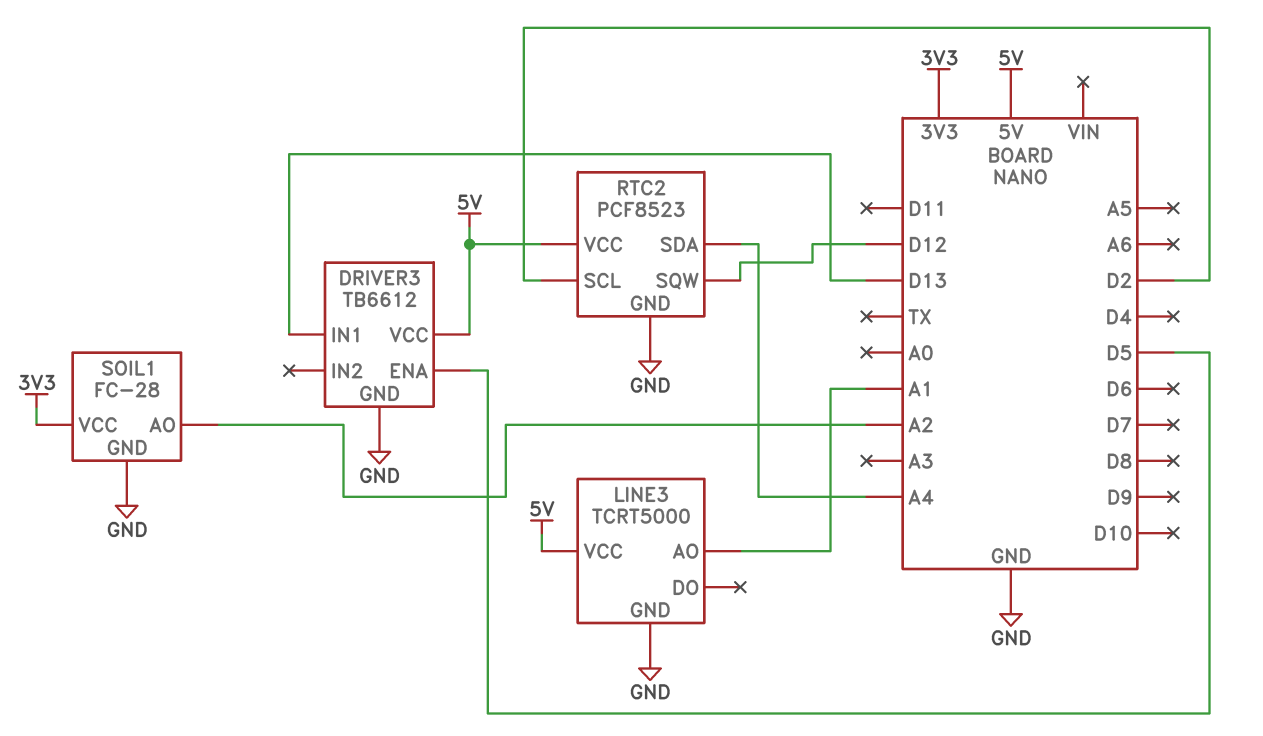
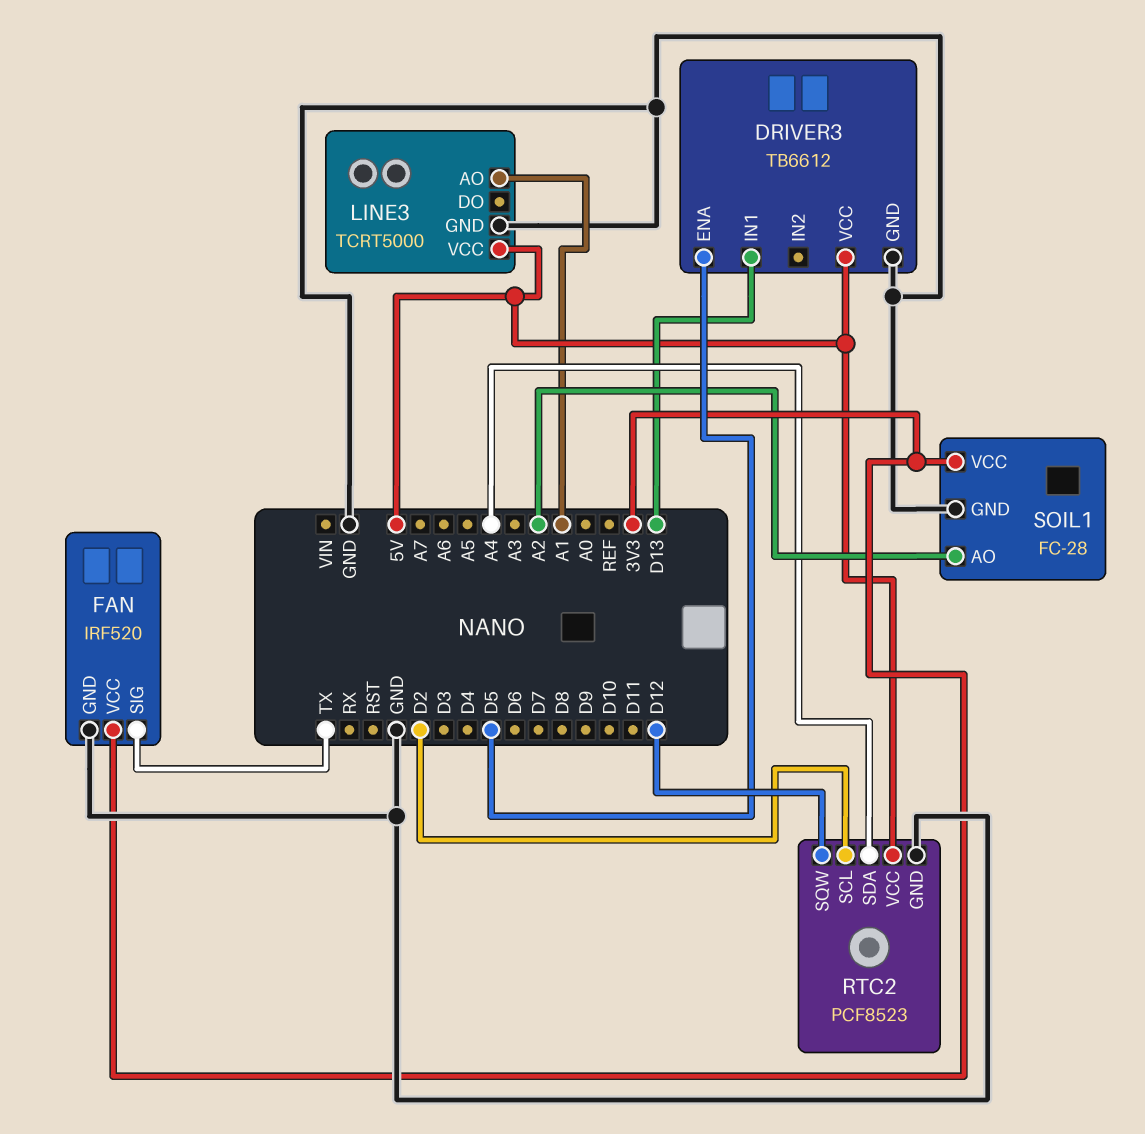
FAN: none -> IRF520
FAN pin GND: none -> GND
FAN pin SIG: none -> TX
FAN pin VCC: none -> 3V3

